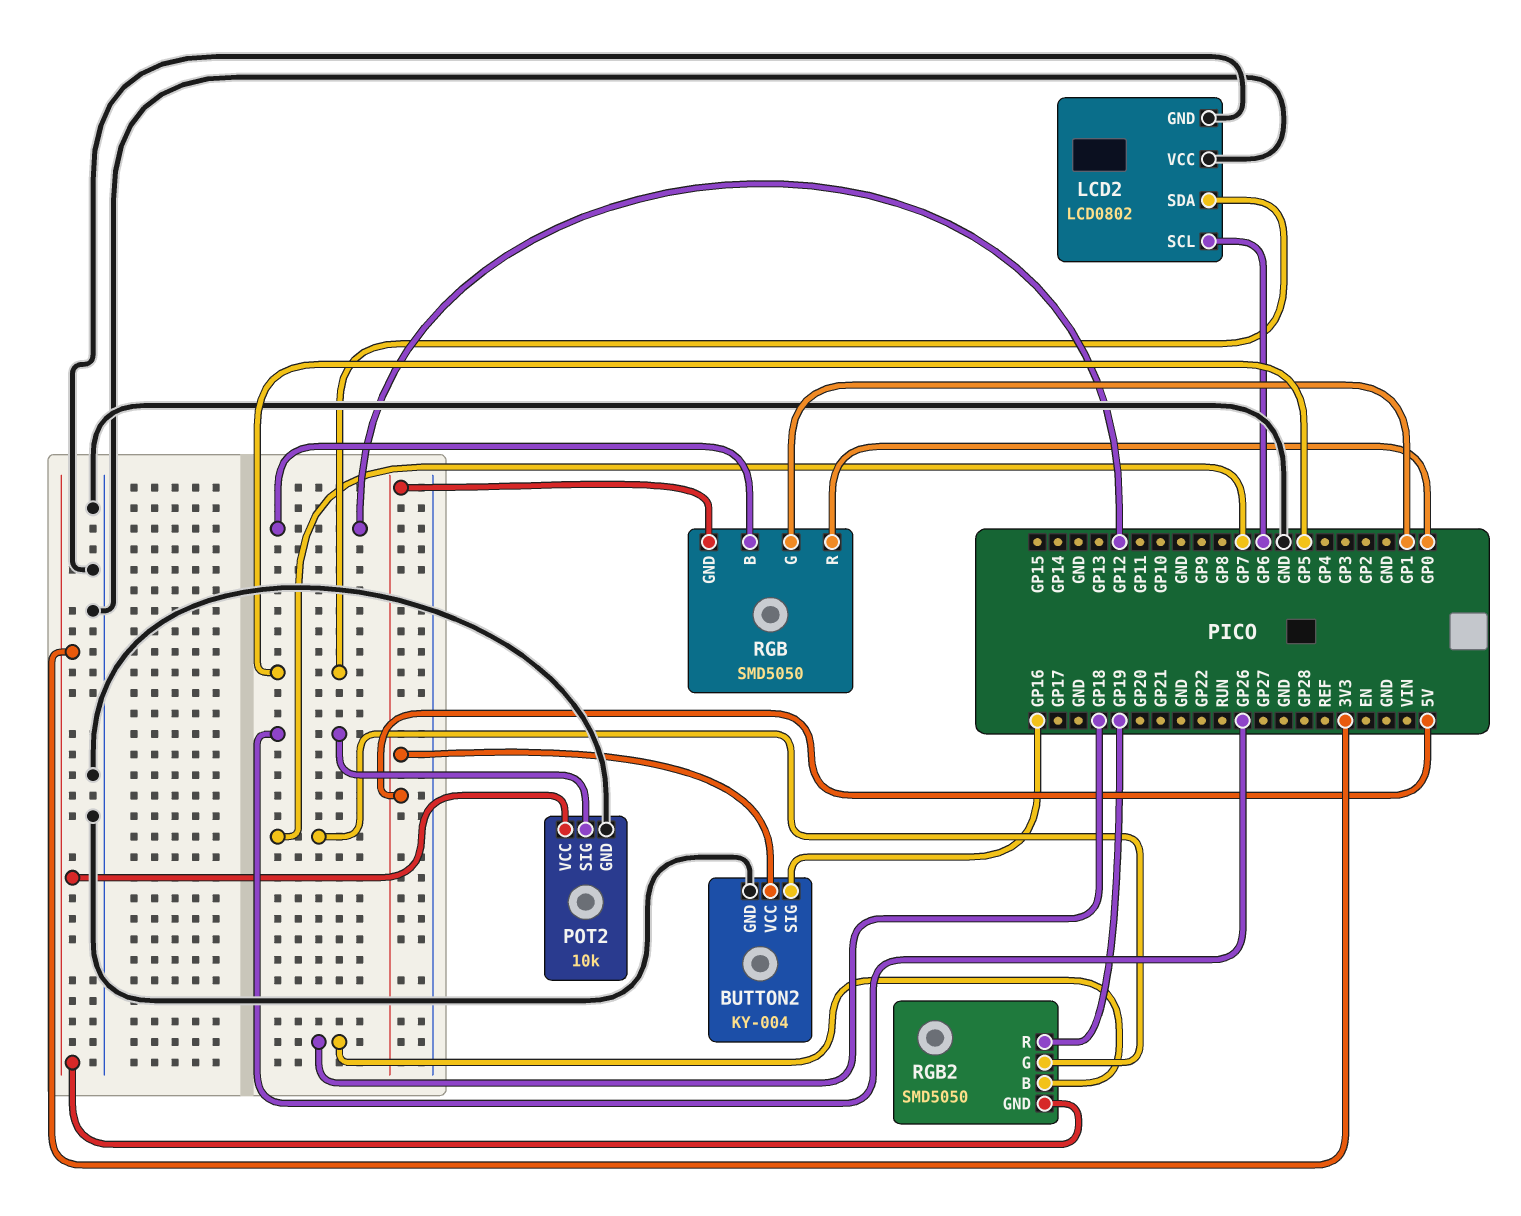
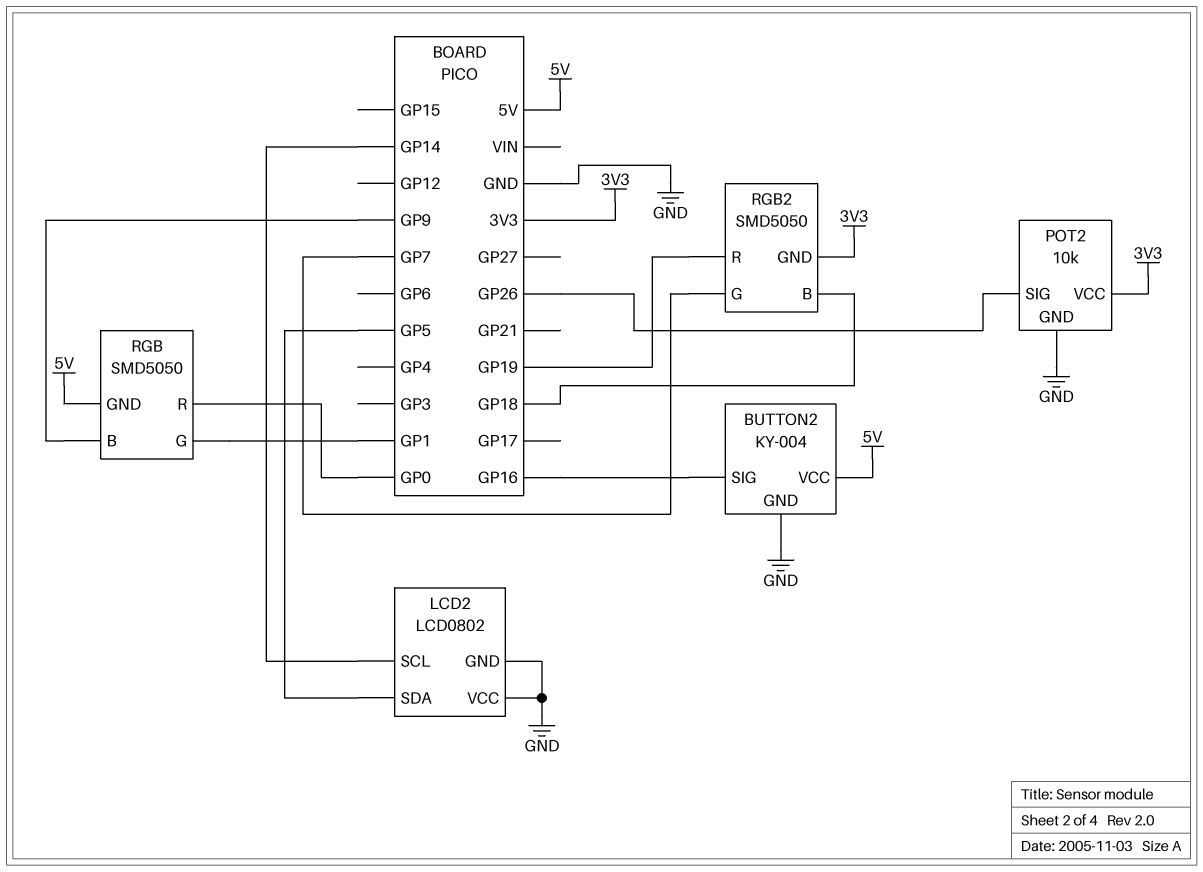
LCD2 pin SCL: GP6 -> GP14
RGB pin B: GP12 -> GP9

